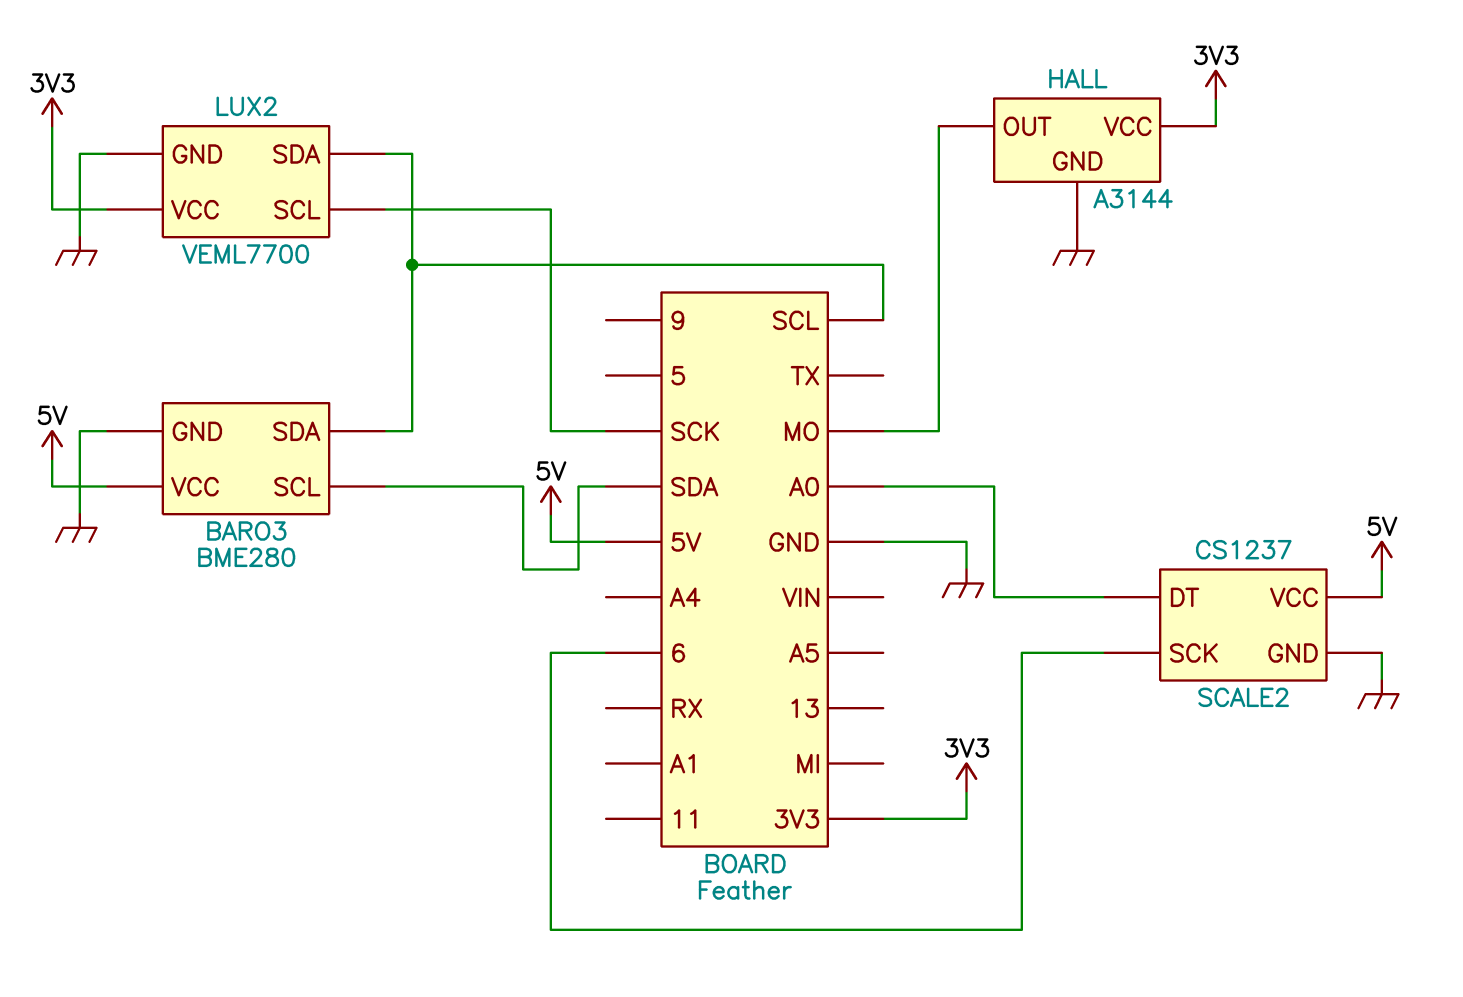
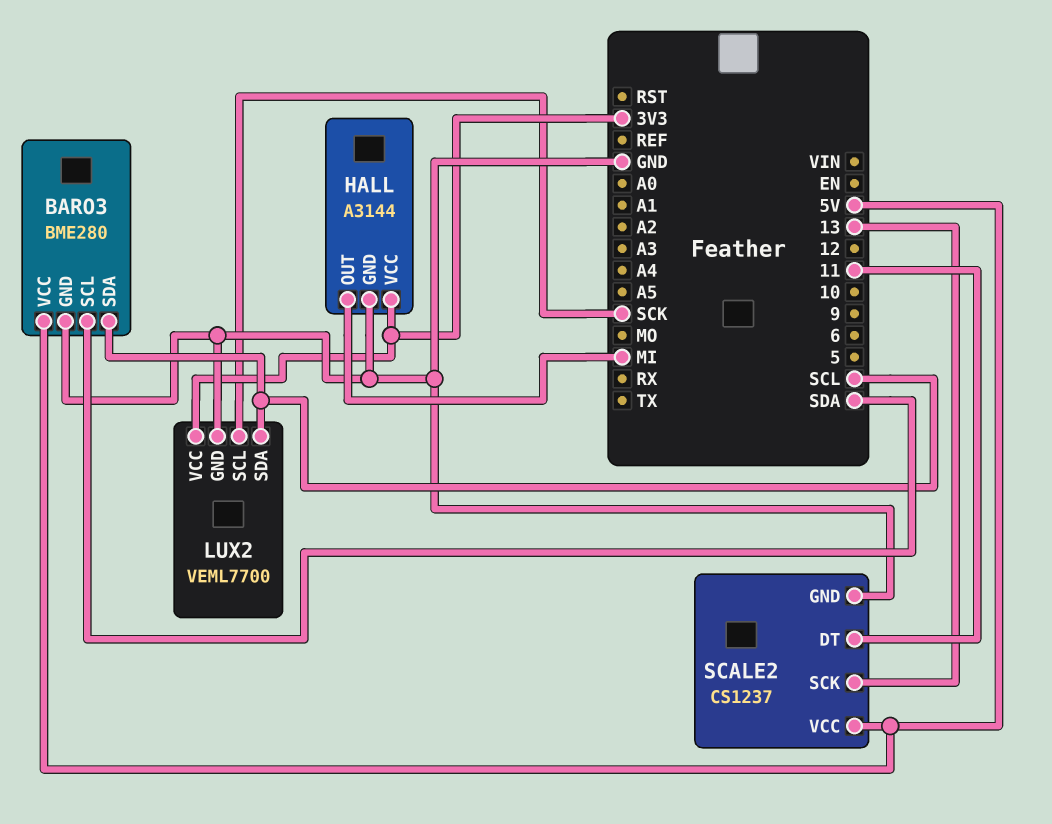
HALL pin OUT: MO -> MI
SCALE2 pin DT: A0 -> 11
SCALE2 pin SCK: 6 -> 13

